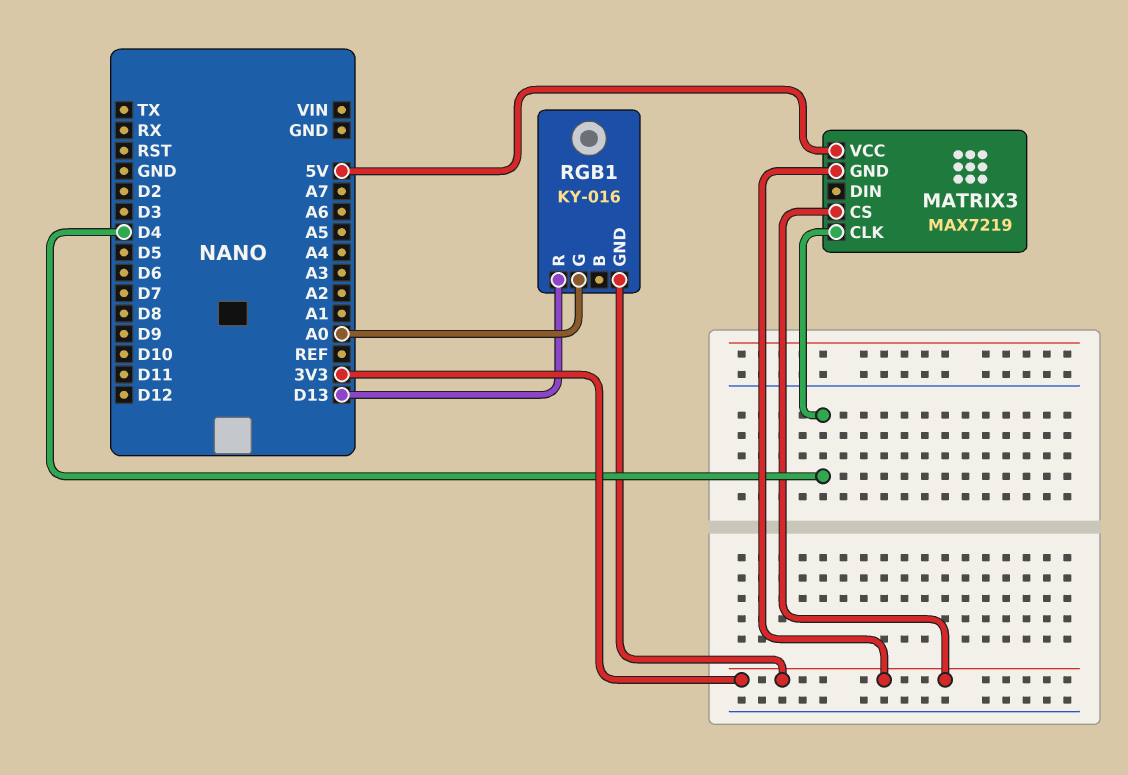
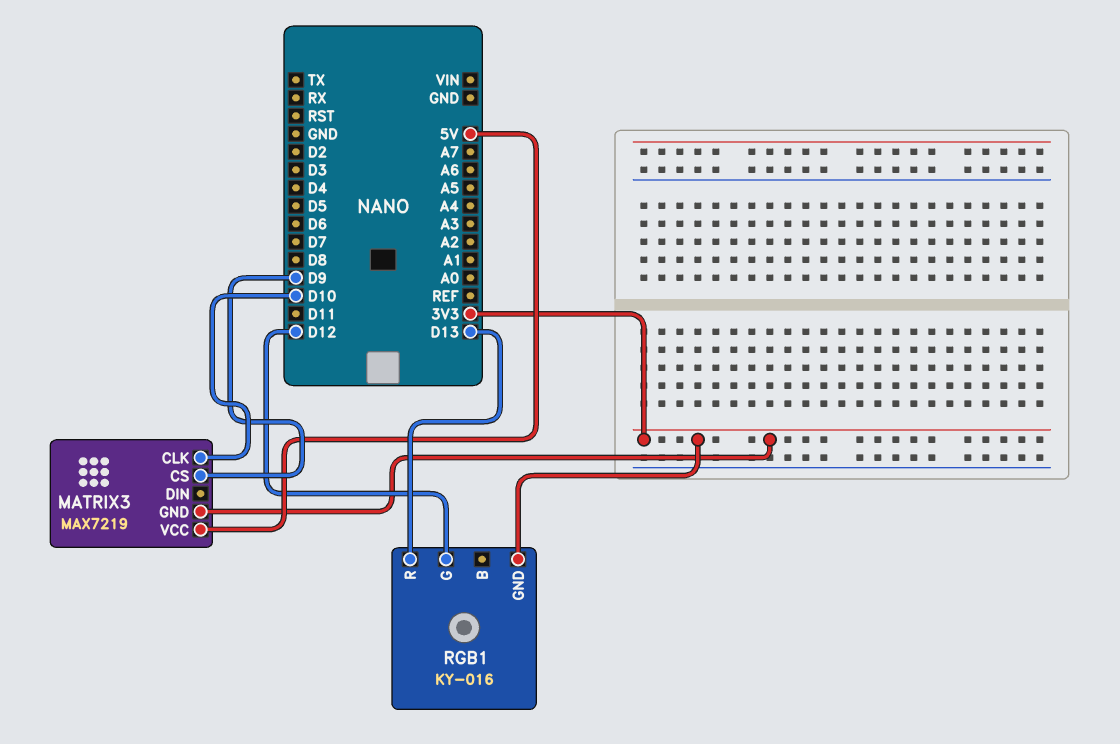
MATRIX3 pin CLK: D4 -> D10
MATRIX3 pin CS: 3V3 -> D9
RGB1 pin G: A0 -> D12

